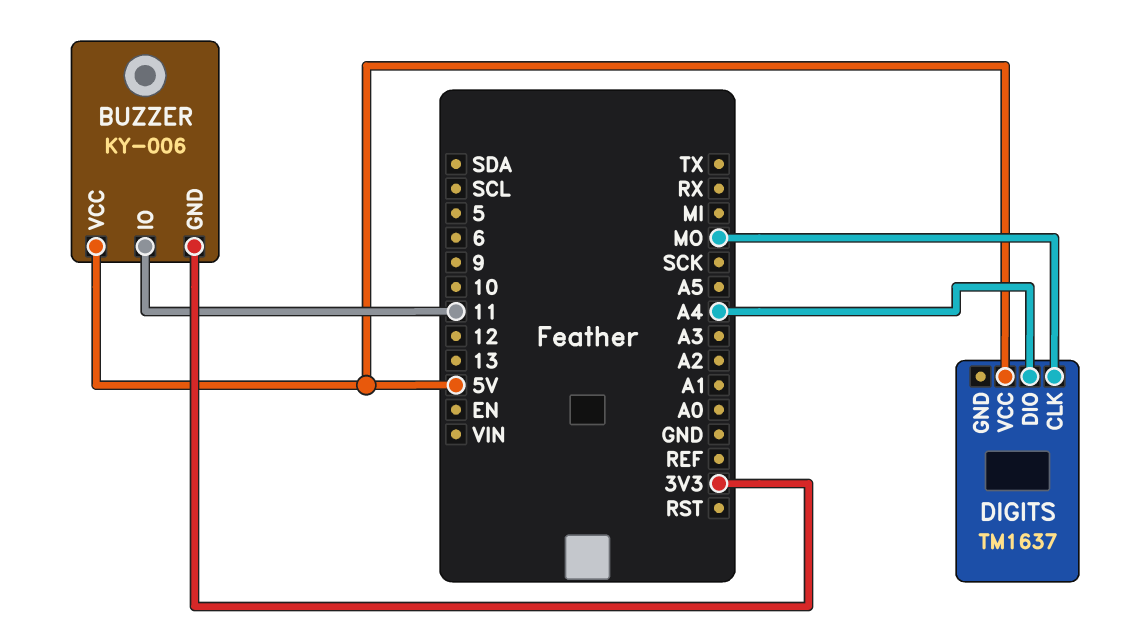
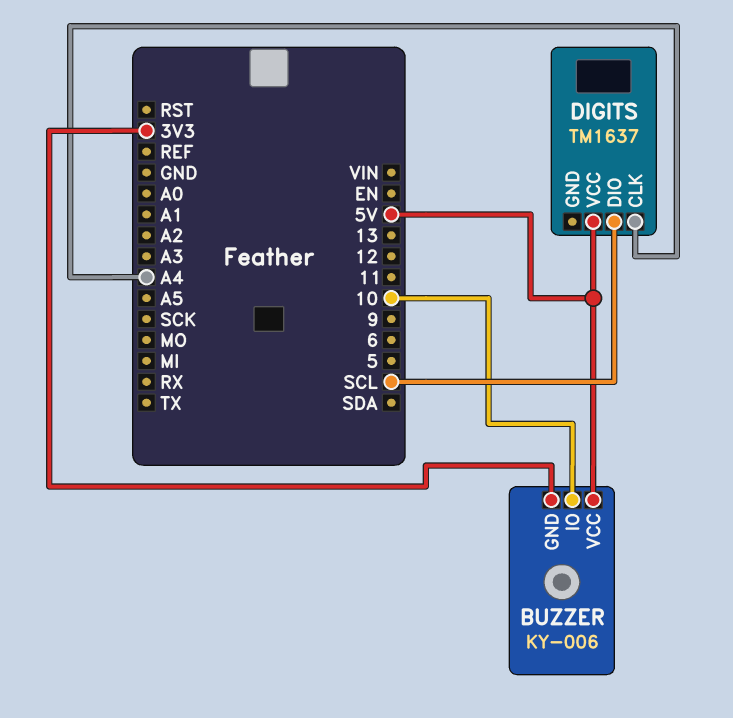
BUZZER pin IO: 11 -> 10
DIGITS pin CLK: MO -> A4
DIGITS pin DIO: A4 -> SCL

